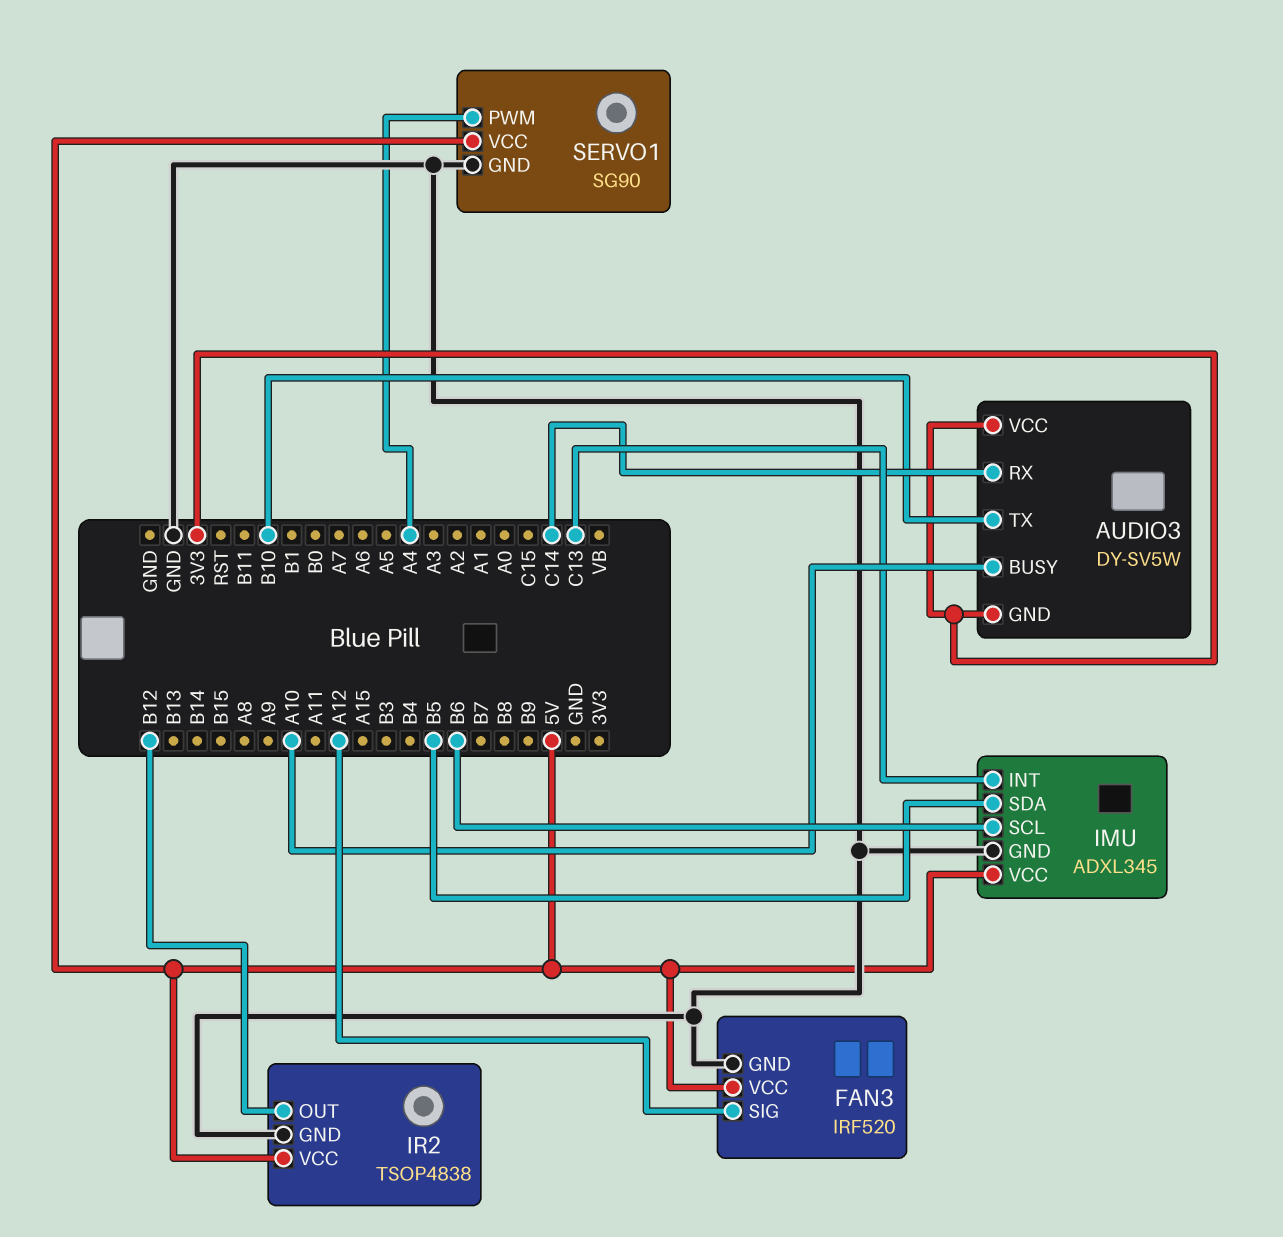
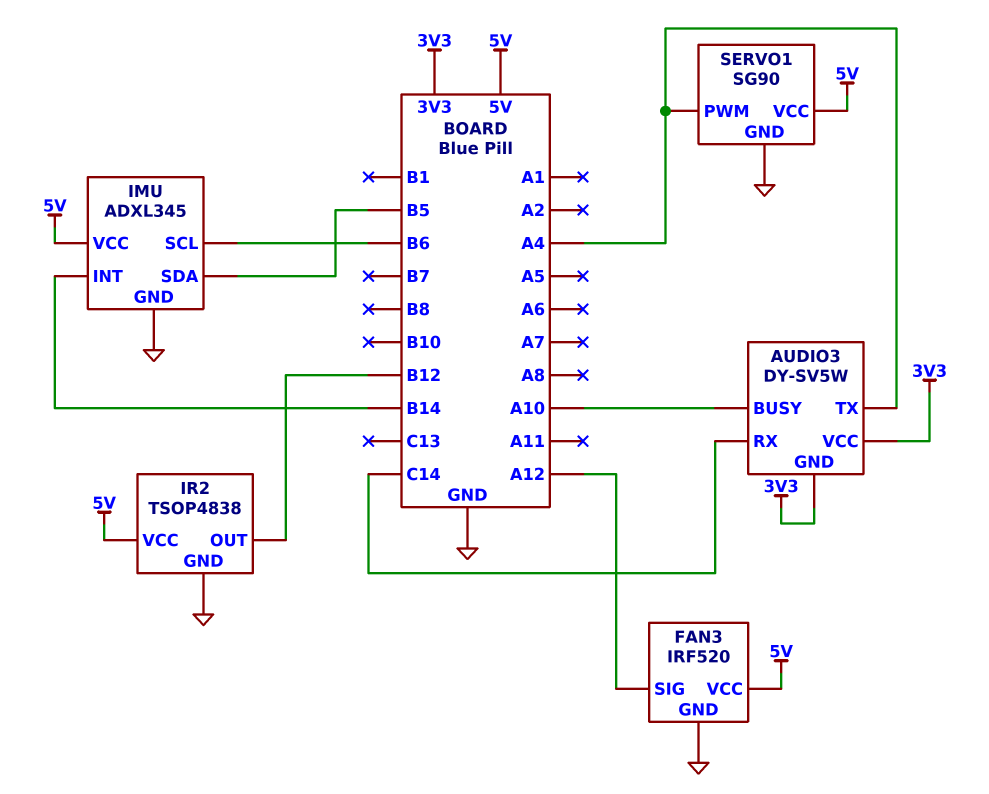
AUDIO3 pin TX: B10 -> A4
IMU pin INT: C13 -> B14

